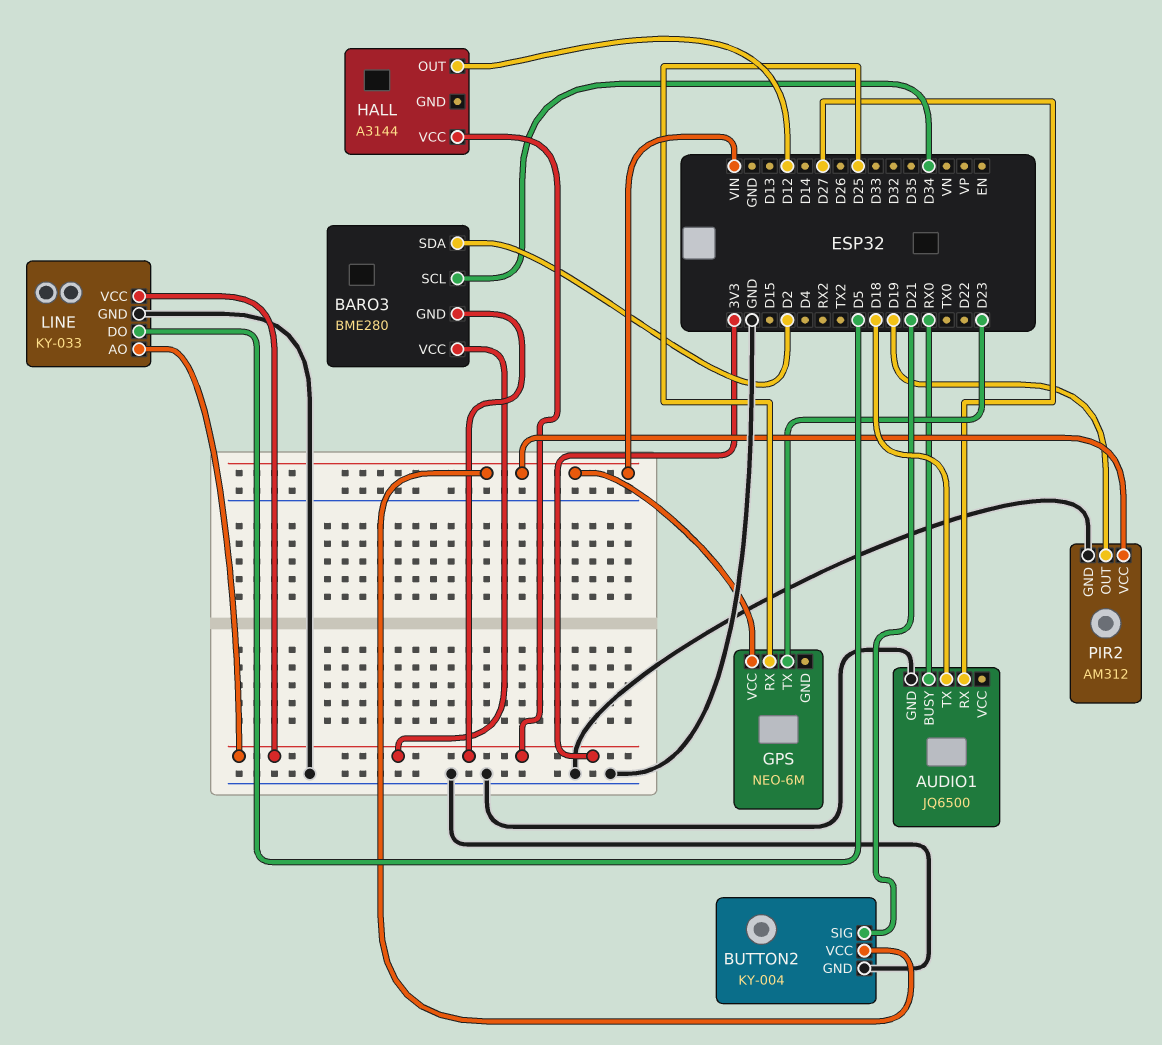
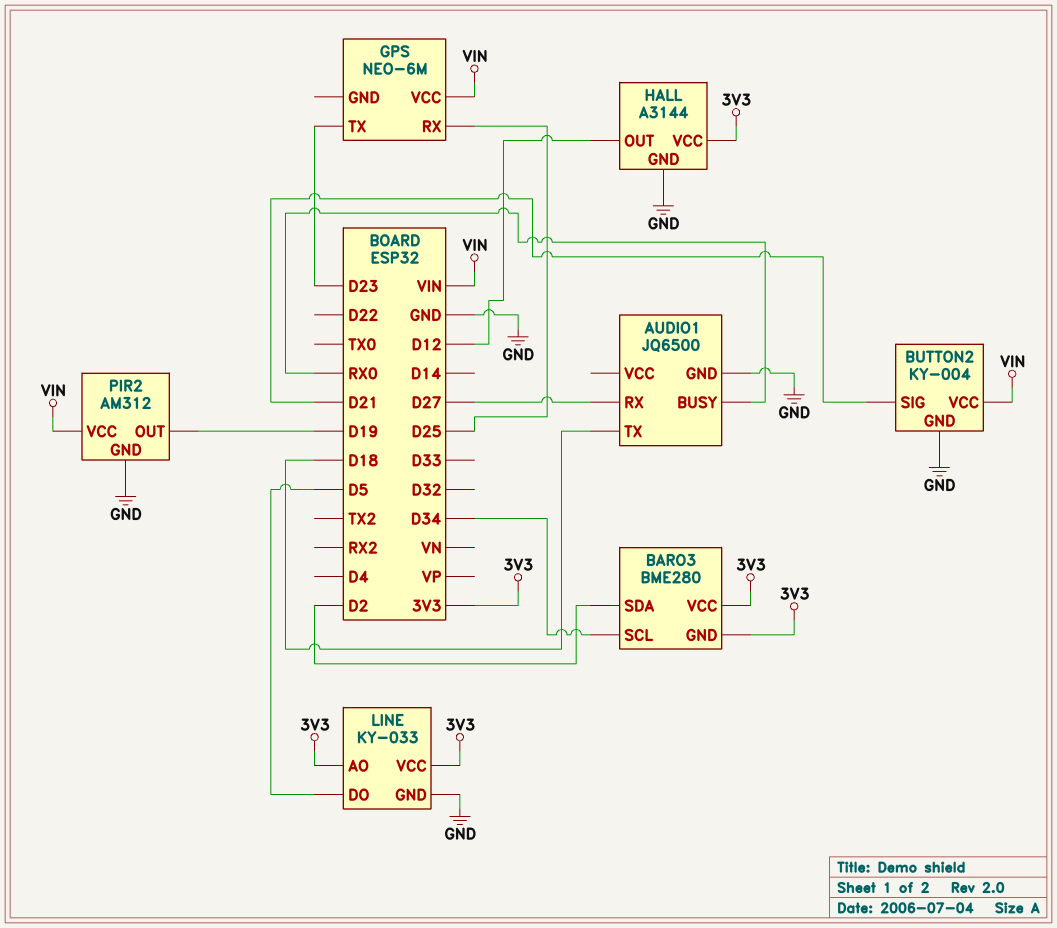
HALL pin GND: none -> GND

